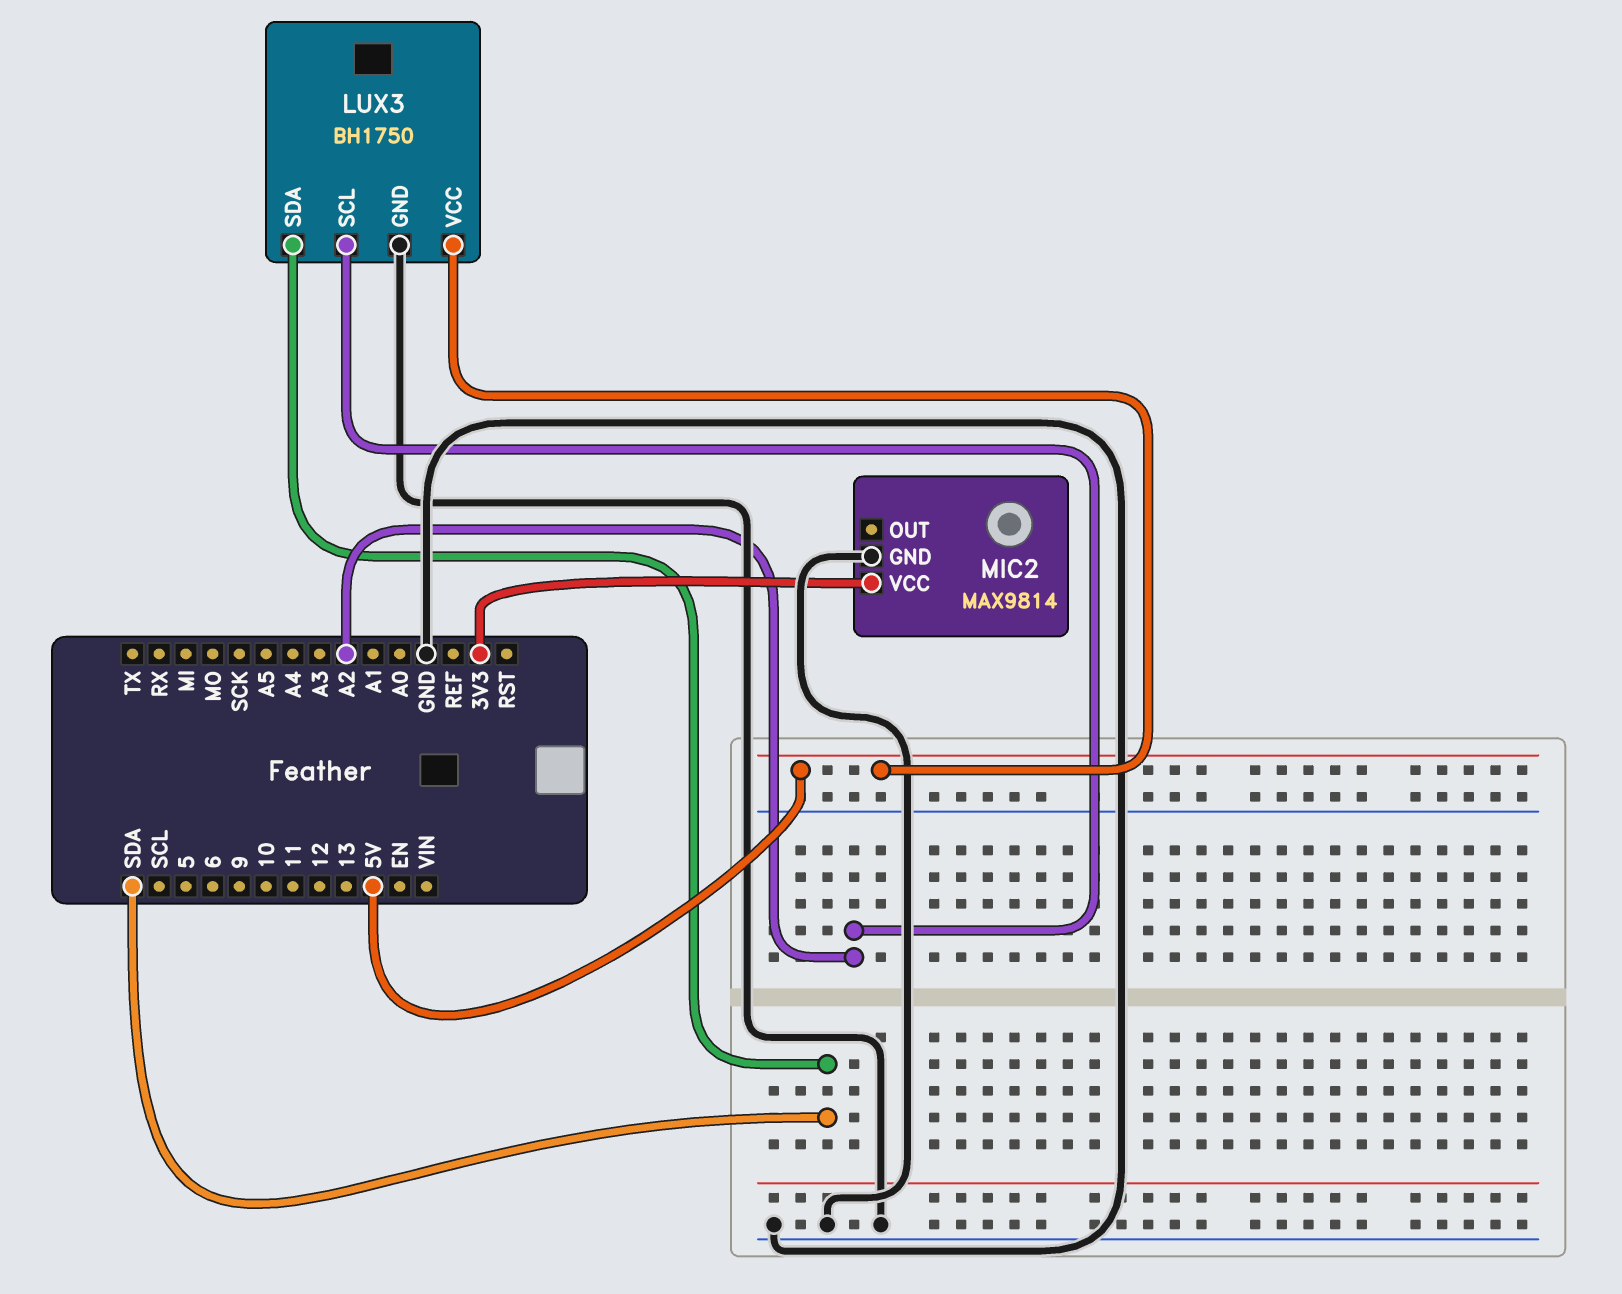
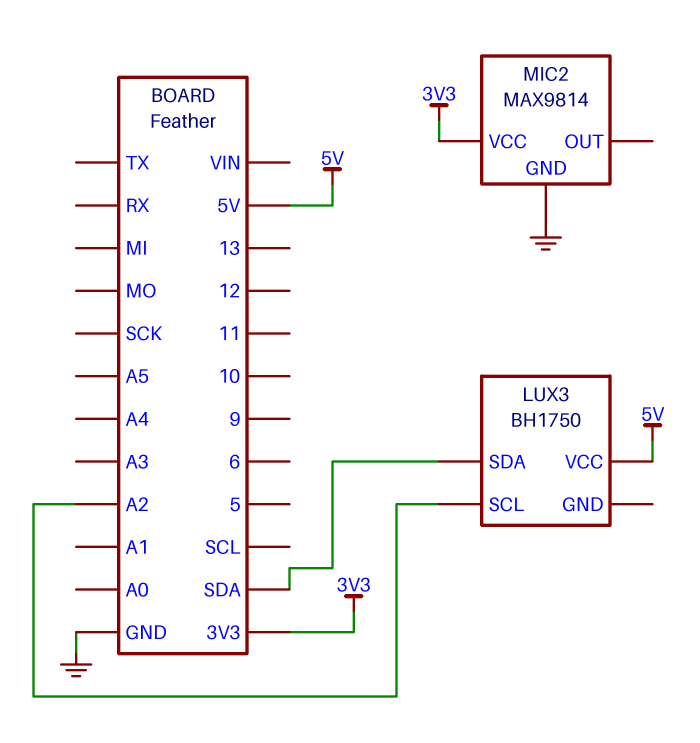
LUX3 pin GND: GND -> none

